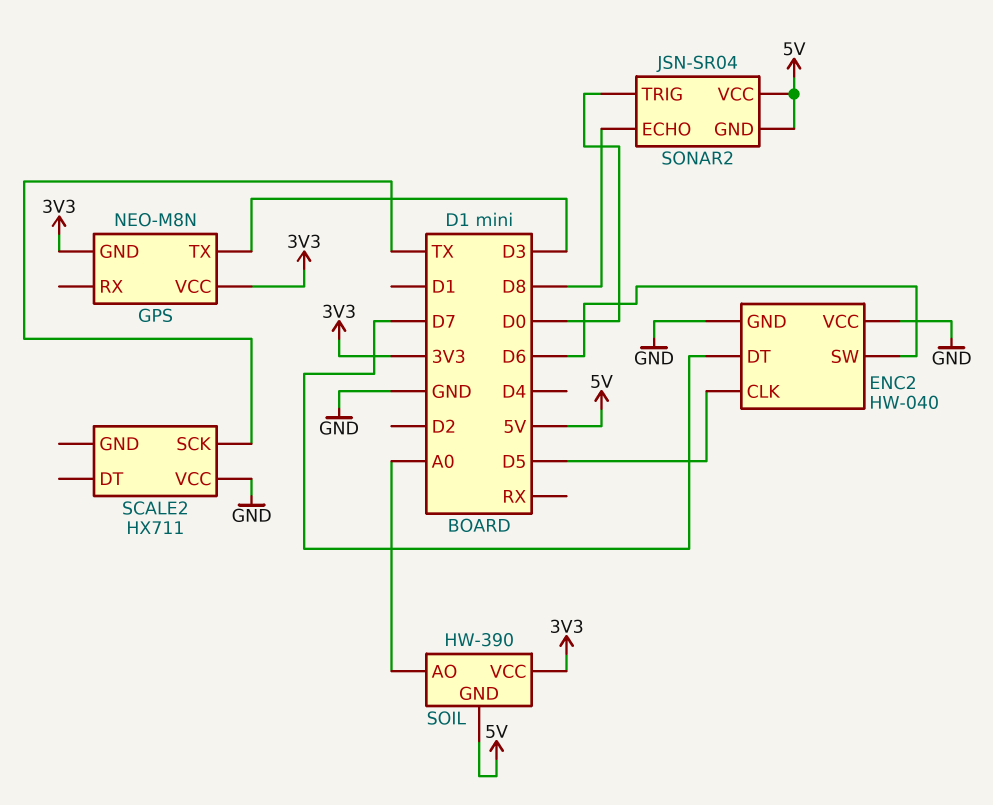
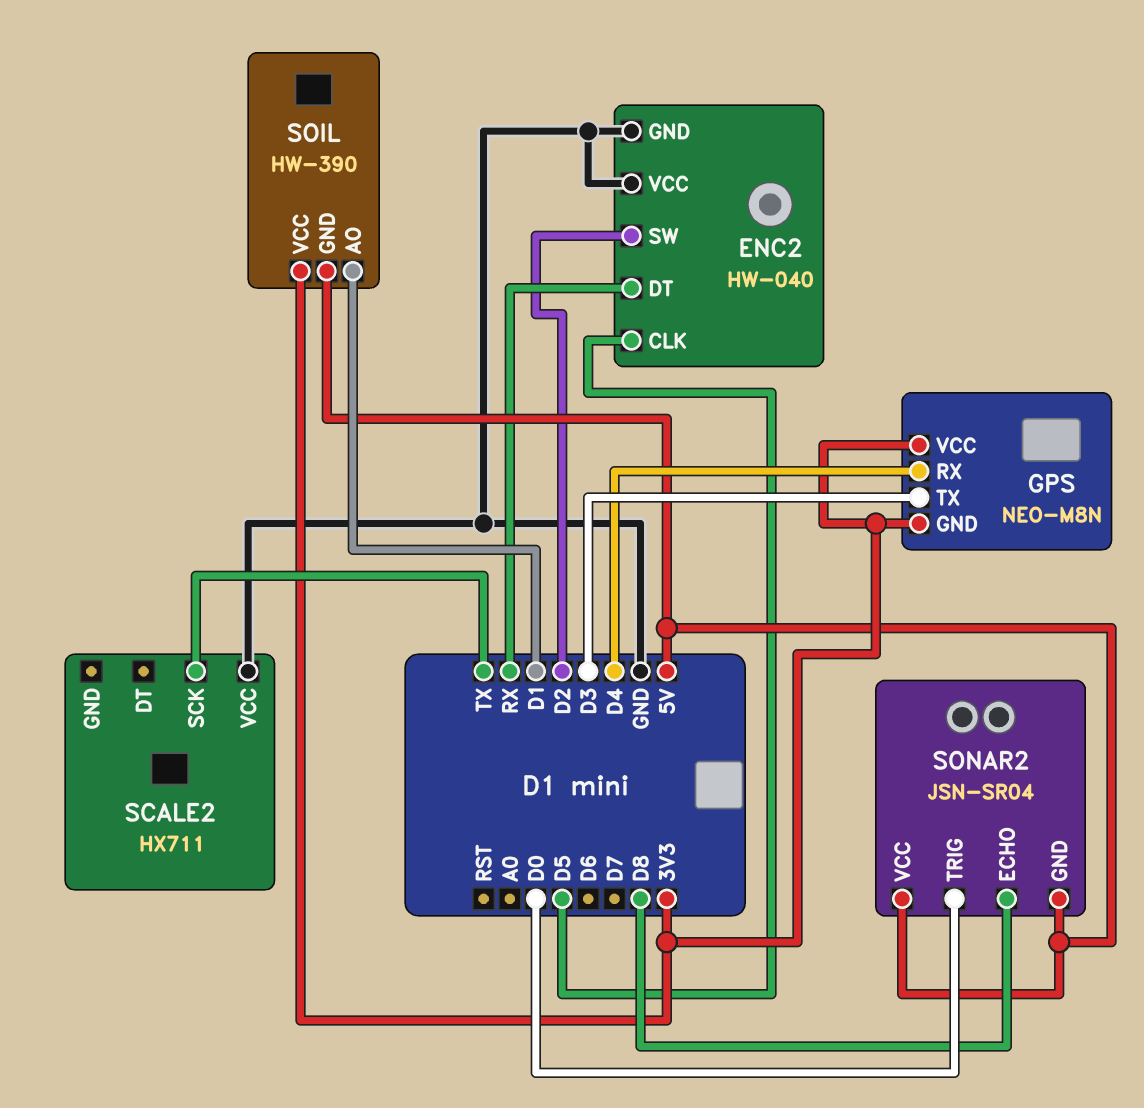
ENC2 pin DT: D7 -> RX
ENC2 pin SW: D6 -> D2
GPS pin RX: none -> D4
SOIL pin AO: A0 -> D1

